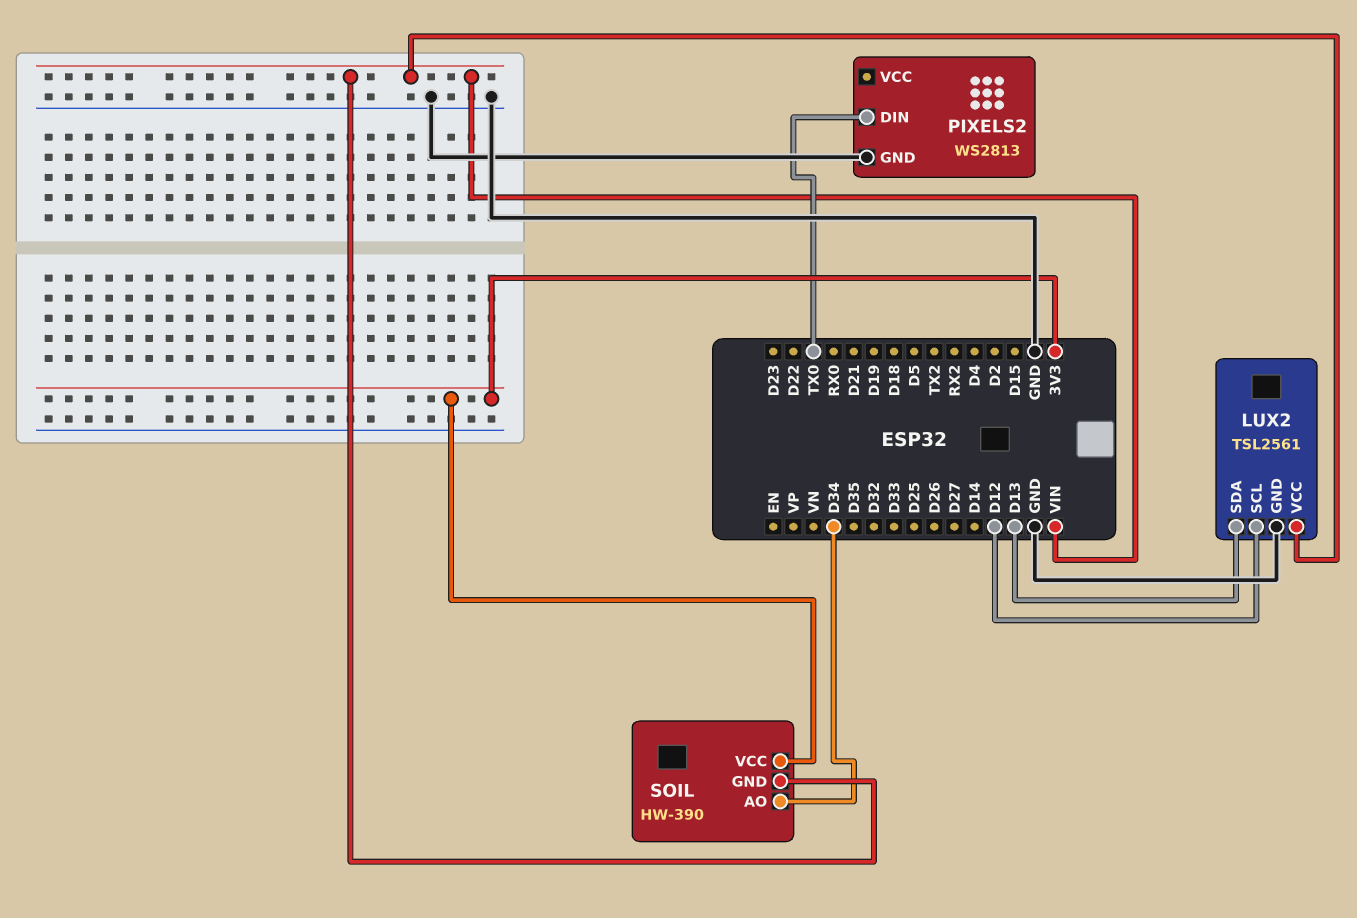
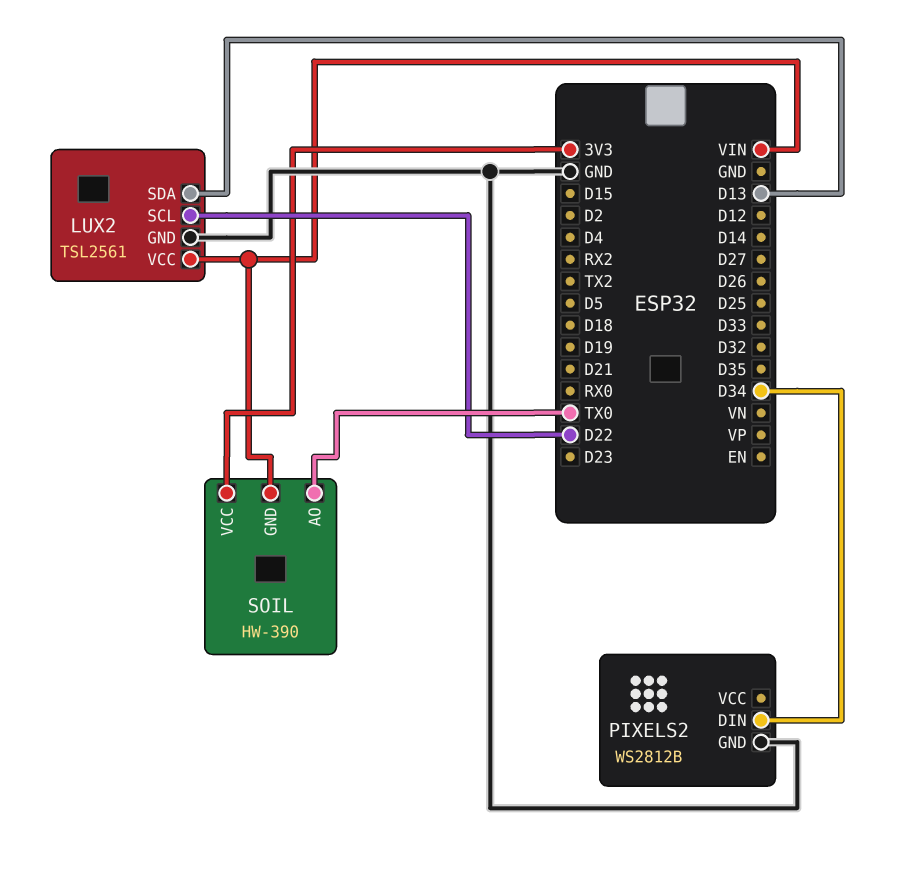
LUX2 pin SCL: D12 -> D22
PIXELS2: WS2813 -> WS2812B
PIXELS2 pin DIN: TX0 -> D34
SOIL pin AO: D34 -> TX0

